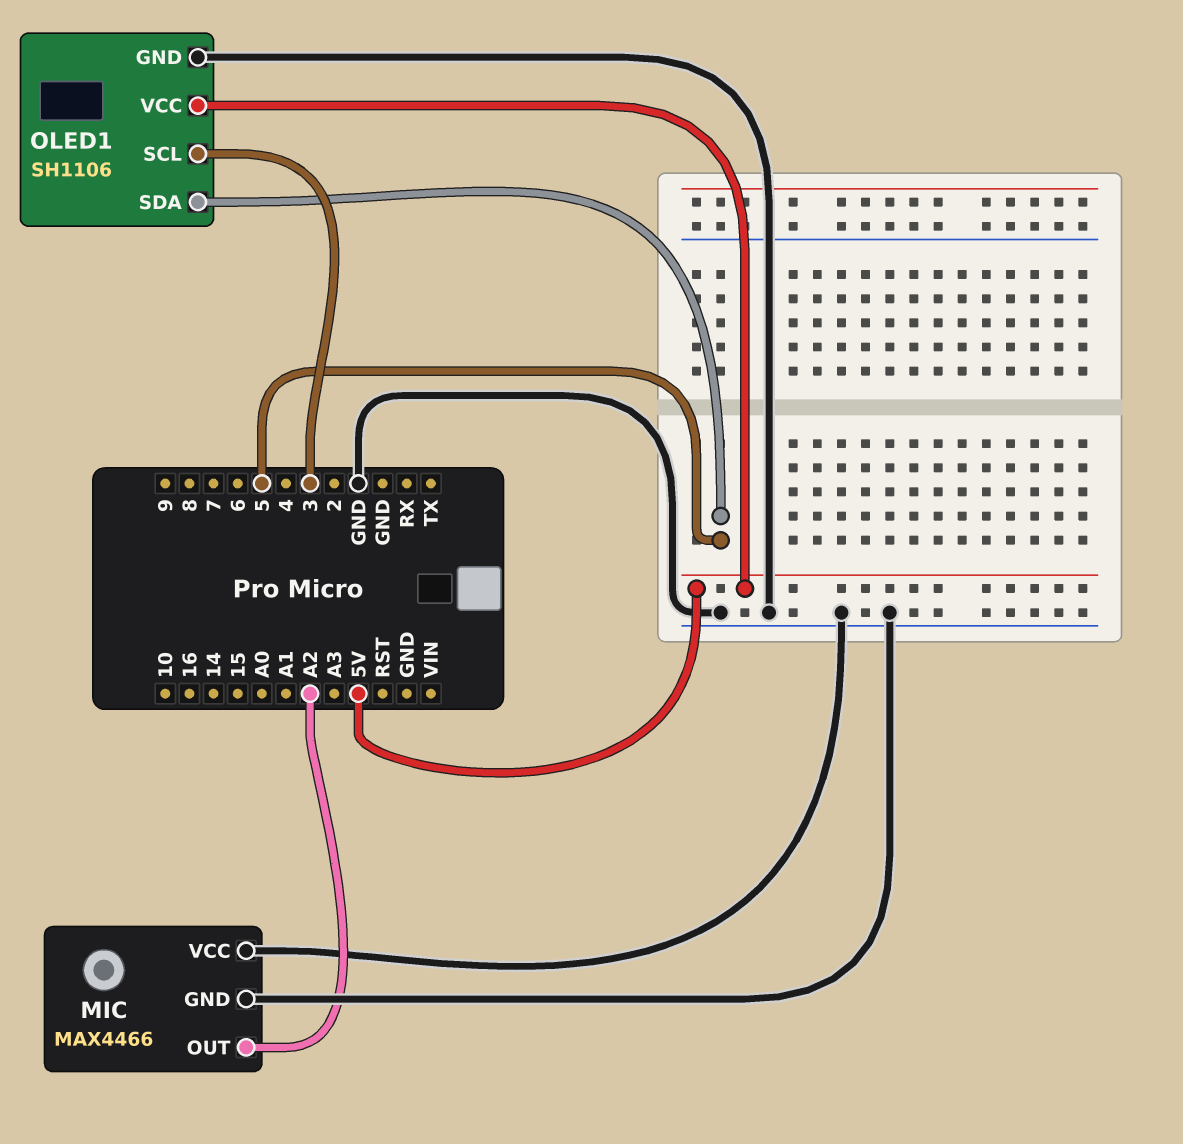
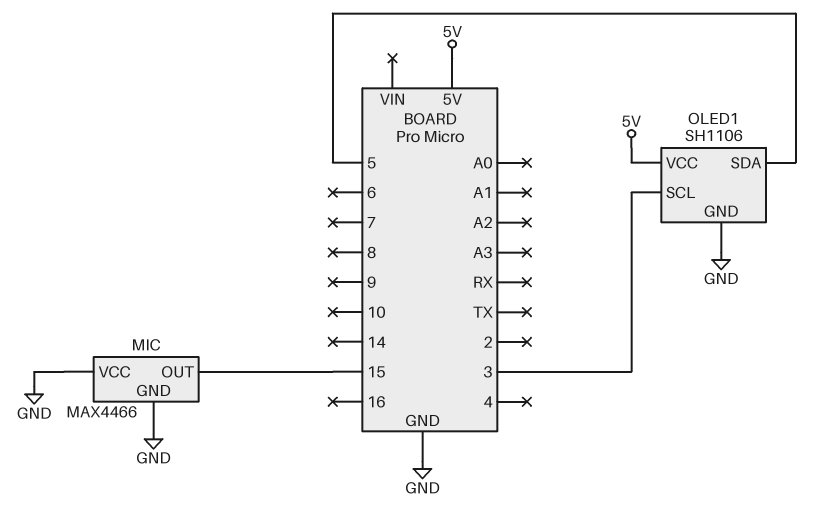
MIC pin OUT: A2 -> 15

